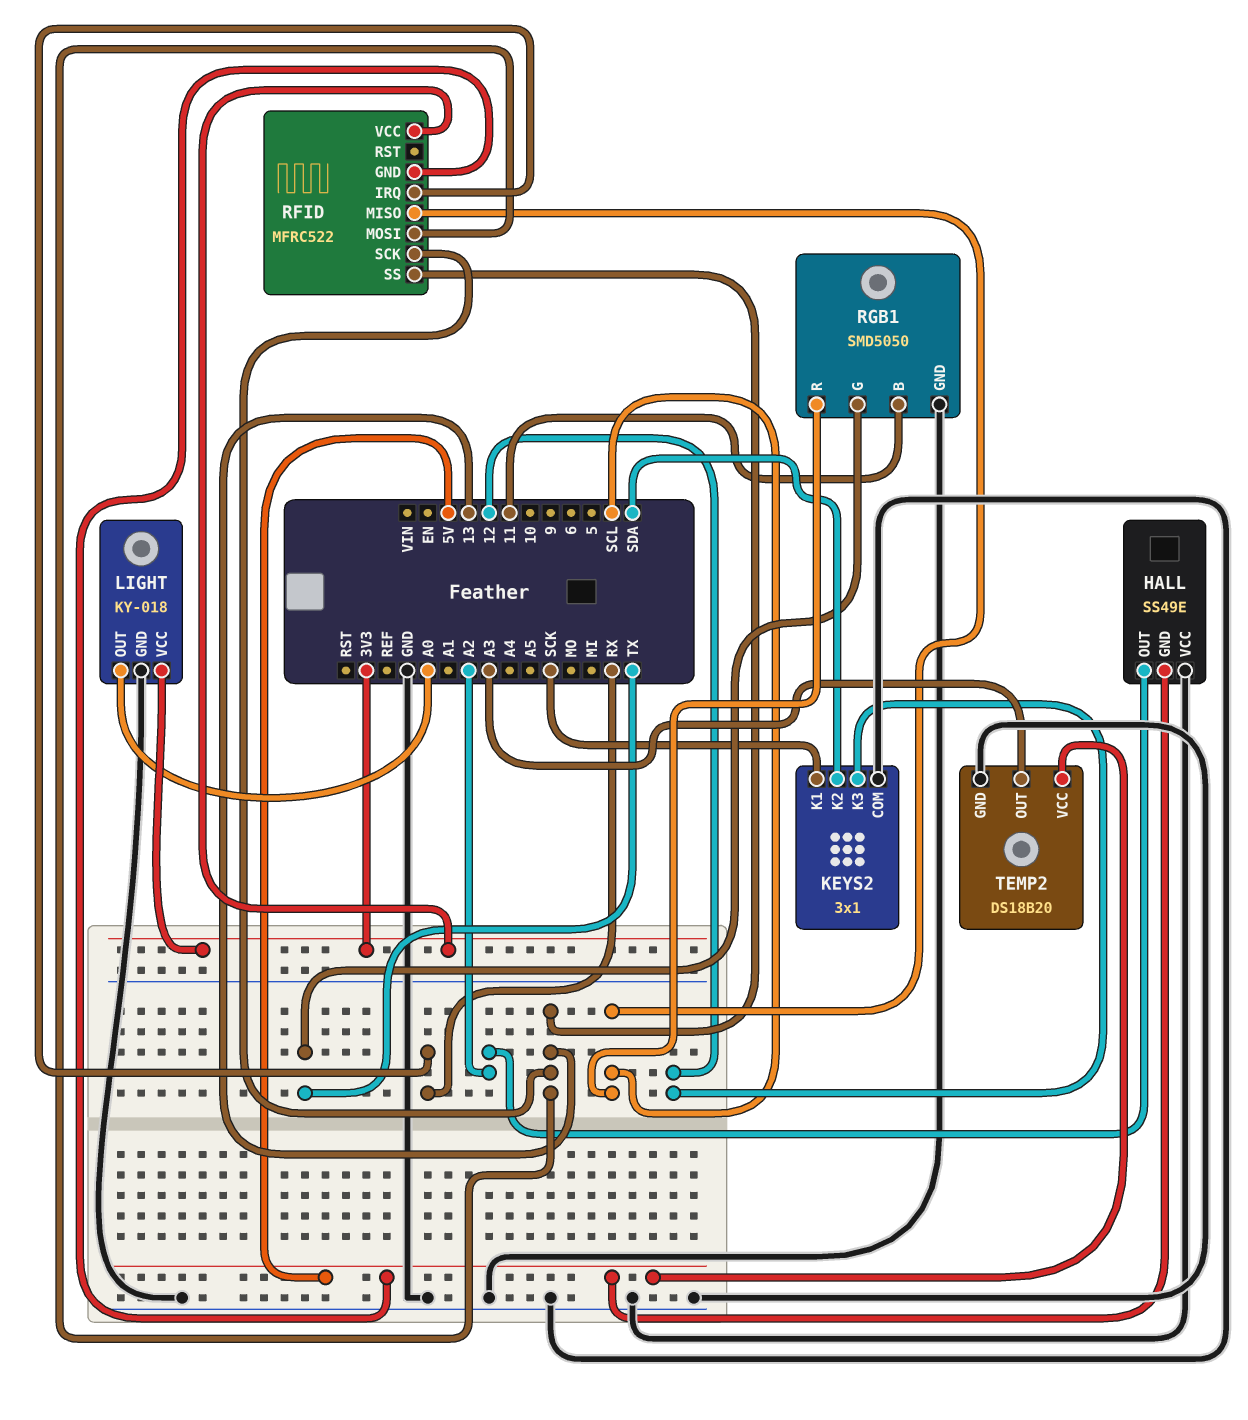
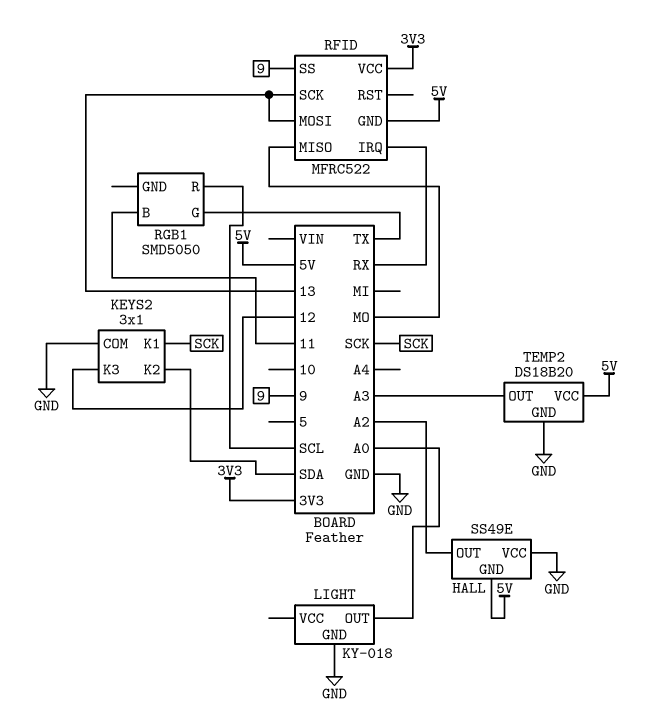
LIGHT pin VCC: 3V3 -> none
RFID pin MISO: SCL -> MO
RFID pin SS: 13 -> 9
RGB1 pin GND: GND -> none

